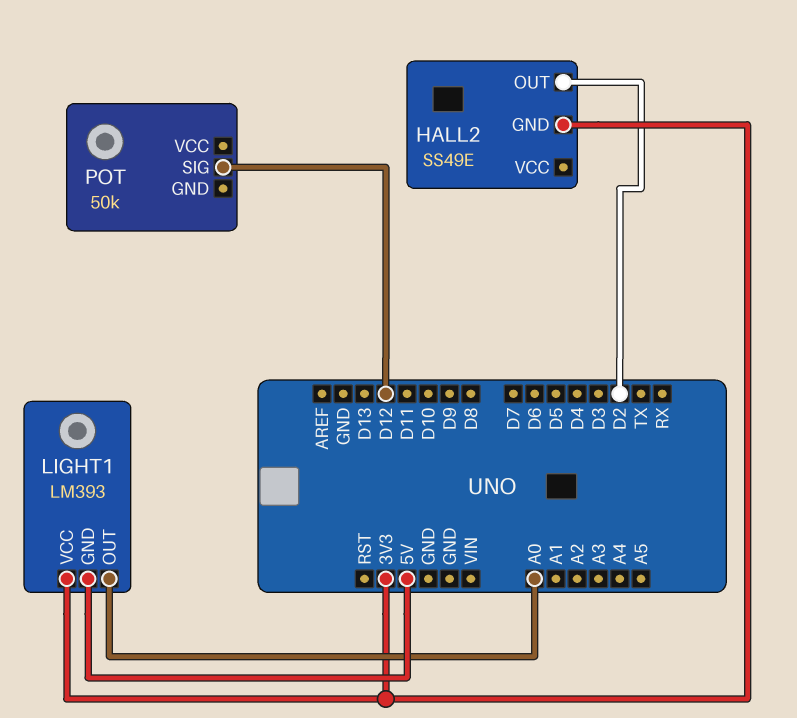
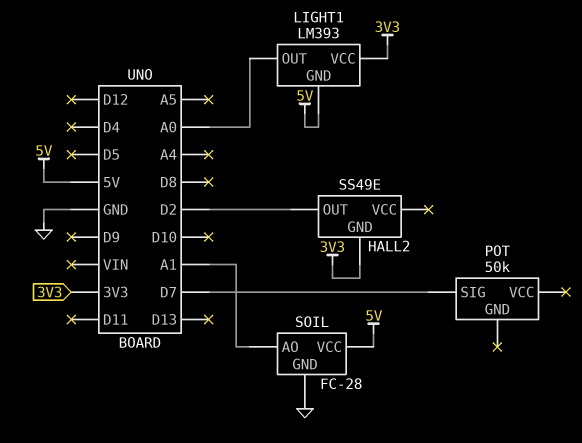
POT pin SIG: D12 -> D7
SOIL: none -> FC-28
SOIL pin AO: none -> A1
SOIL pin GND: none -> GND
SOIL pin VCC: none -> 5V

